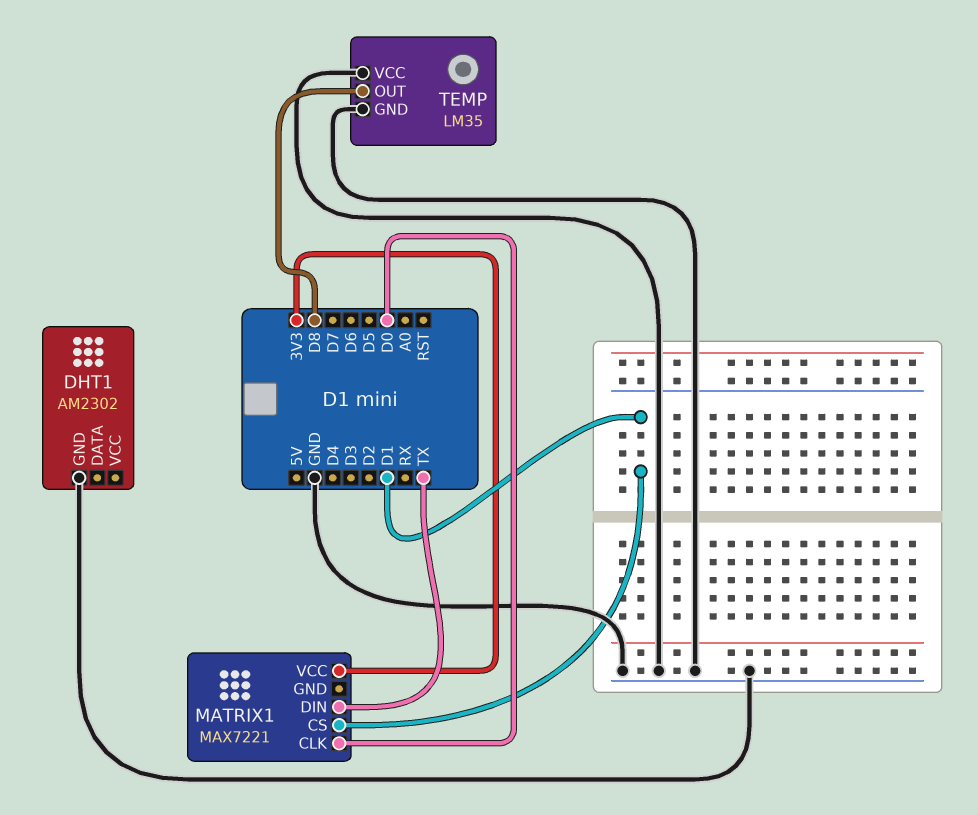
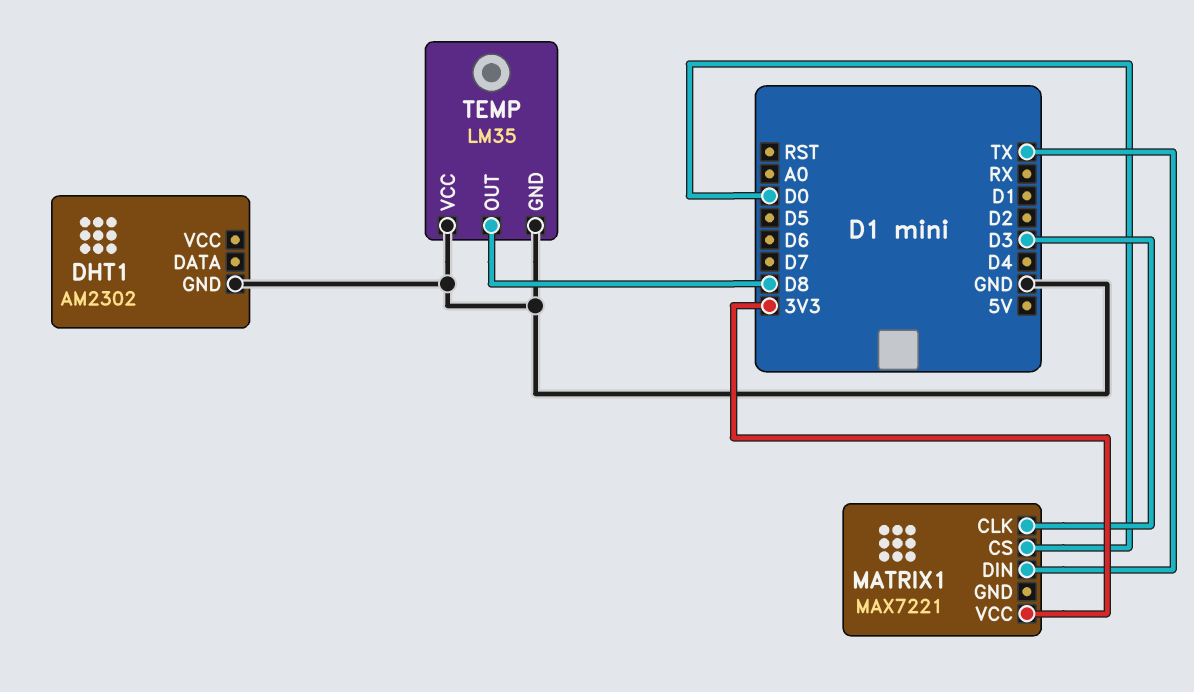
MATRIX1 pin CLK: D0 -> D3
MATRIX1 pin CS: D1 -> D0

